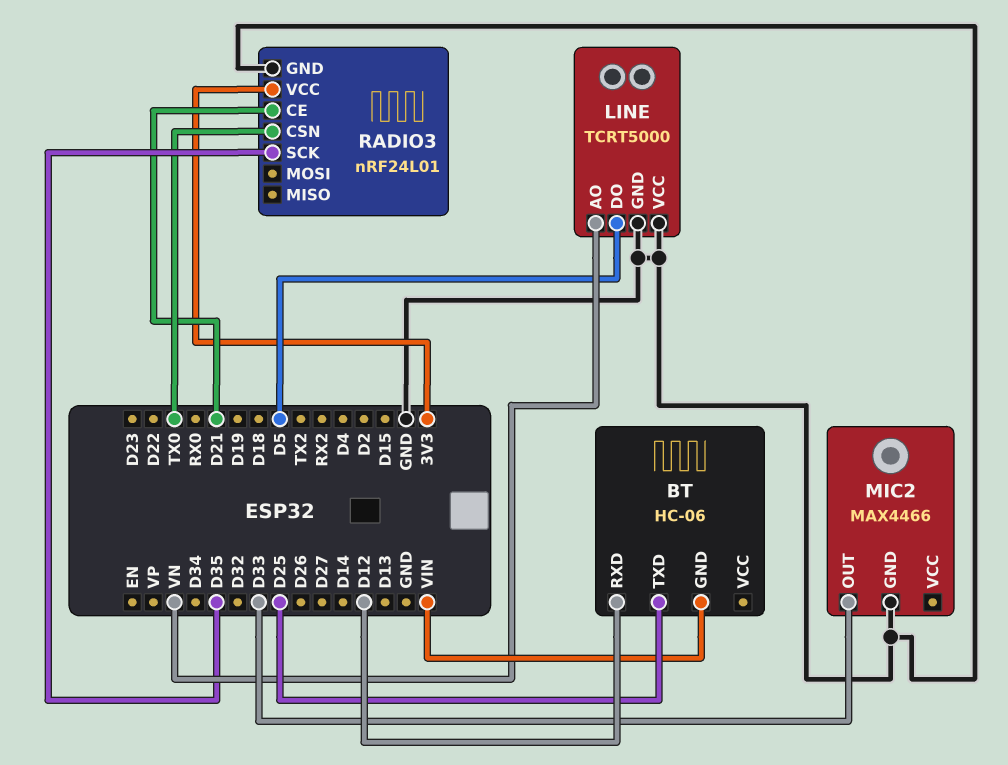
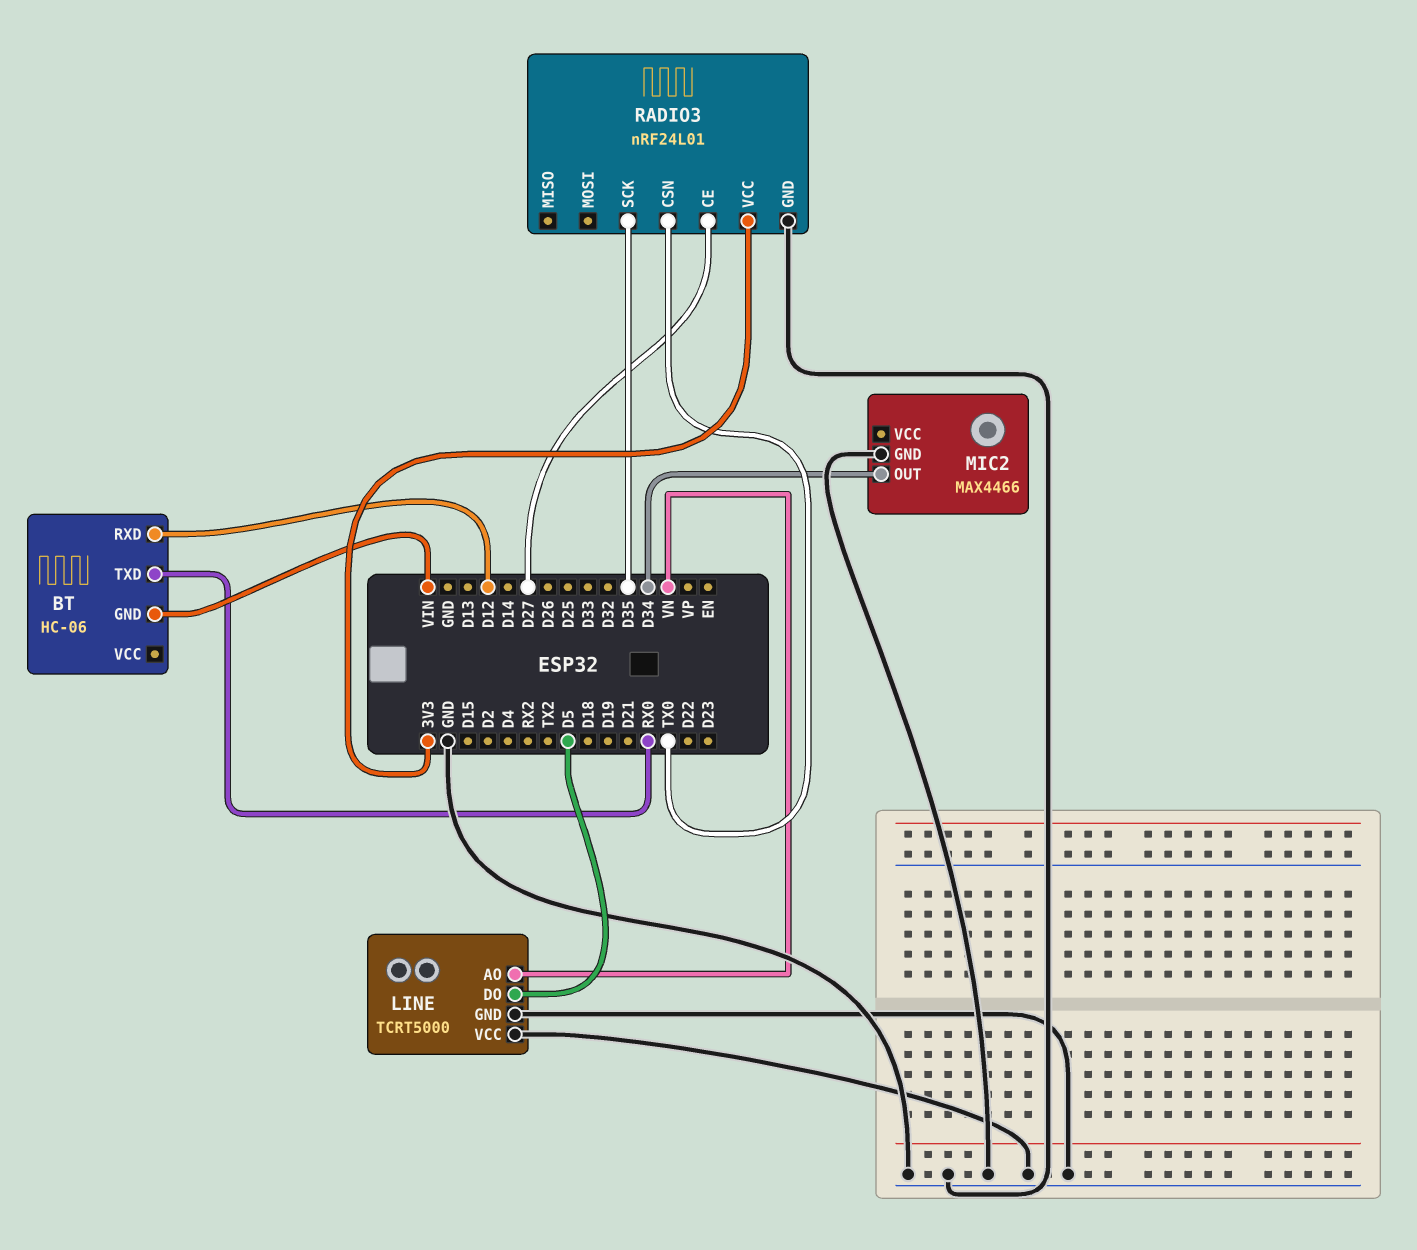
BT pin TXD: D25 -> RX0
MIC2 pin OUT: D33 -> D34
RADIO3 pin CE: D21 -> D27

